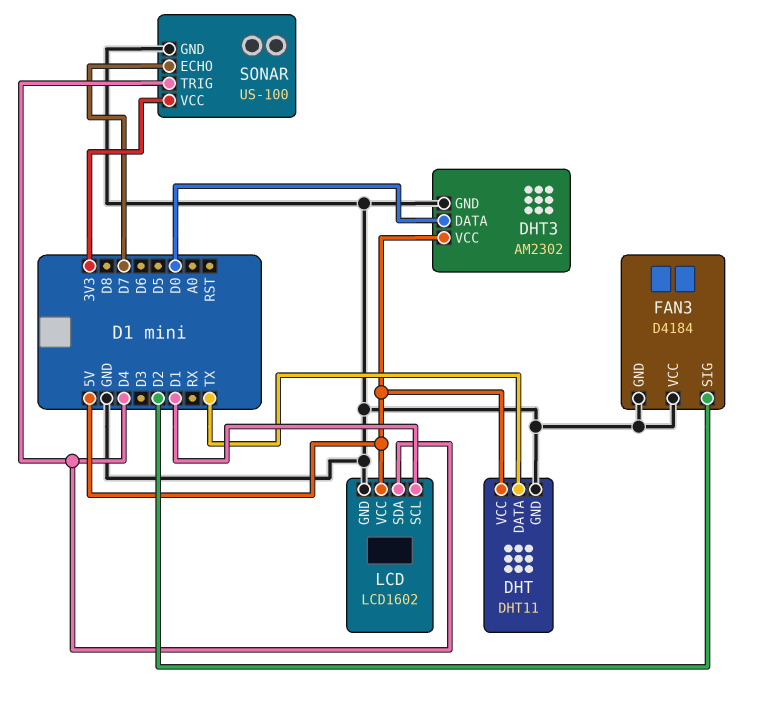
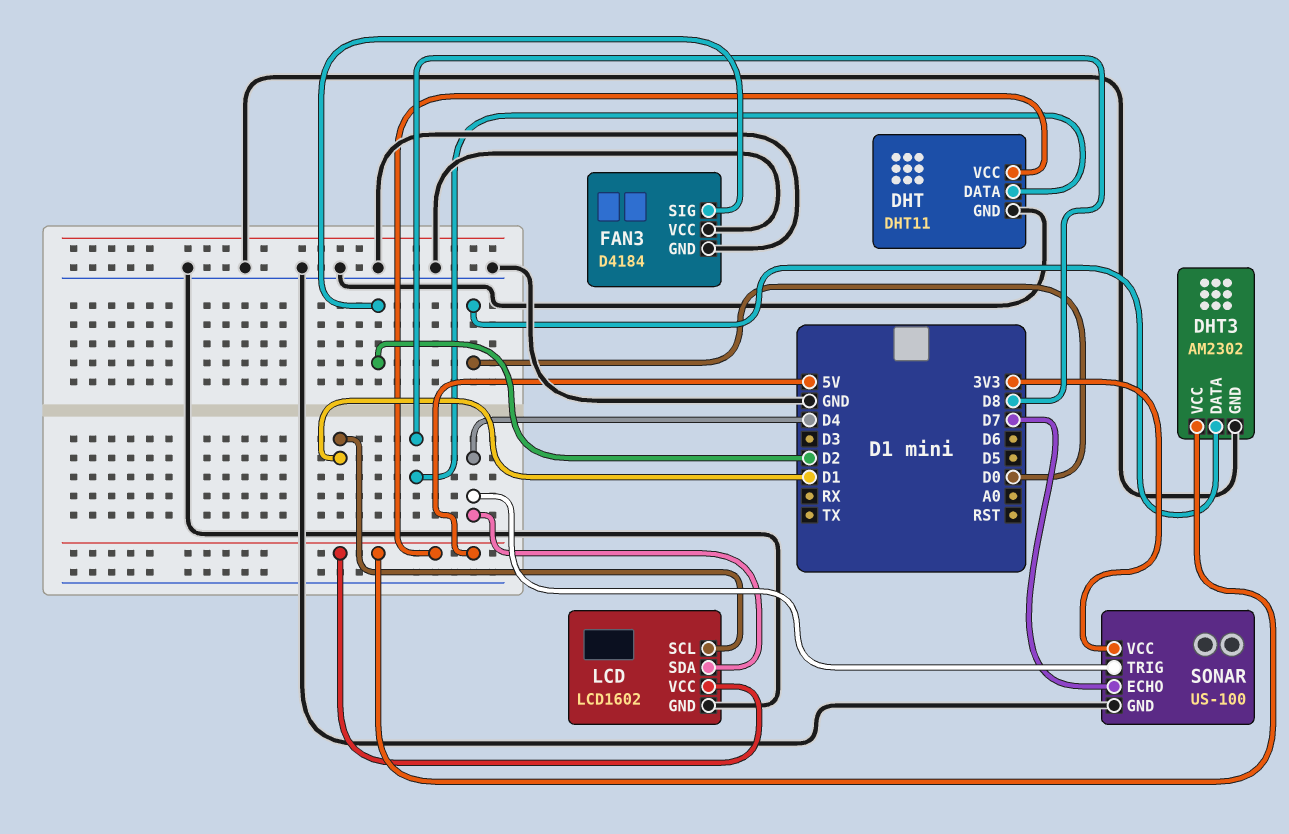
DHT pin DATA: TX -> D8

